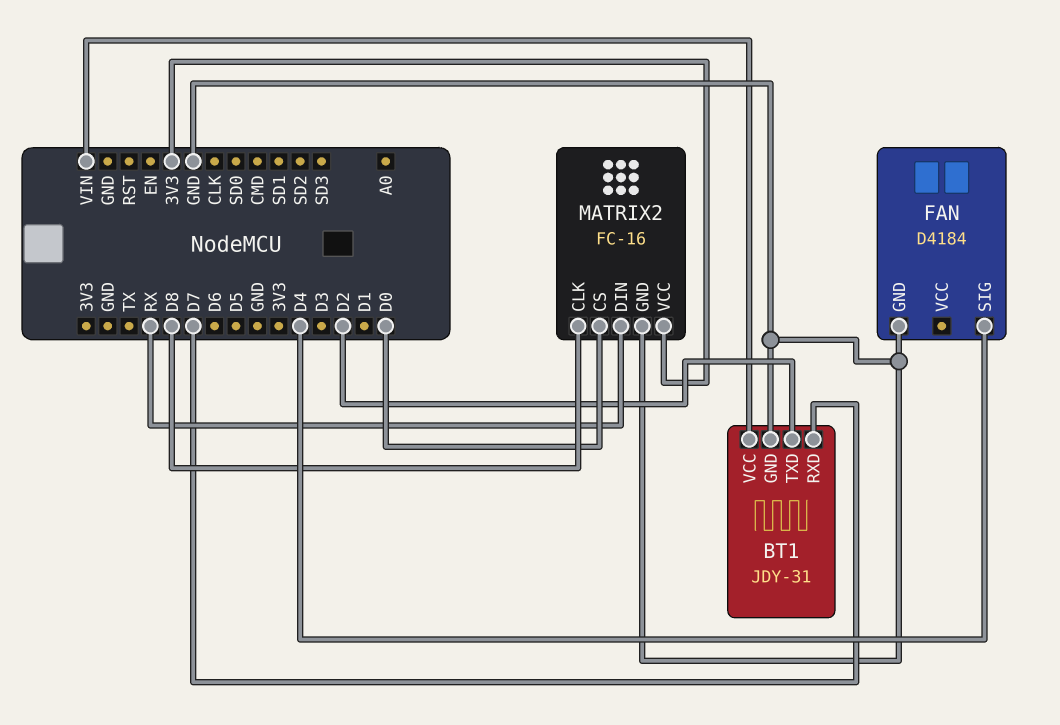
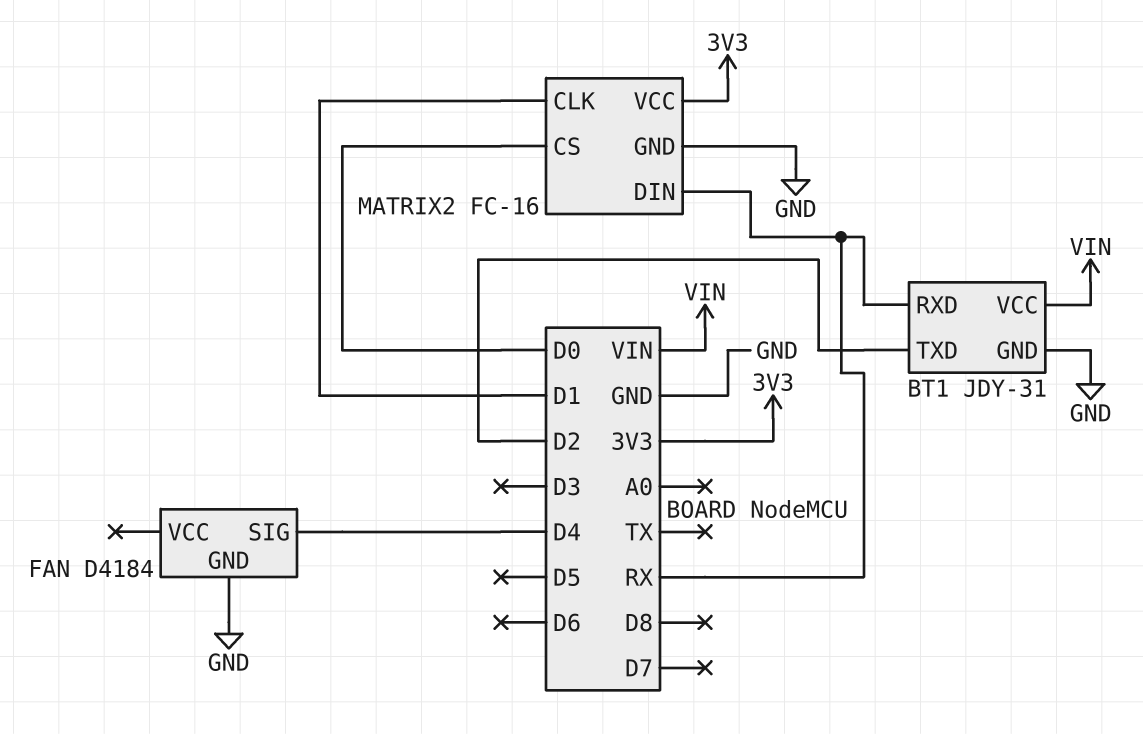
BT1 pin RXD: D7 -> RX
MATRIX2 pin CLK: D8 -> D1

